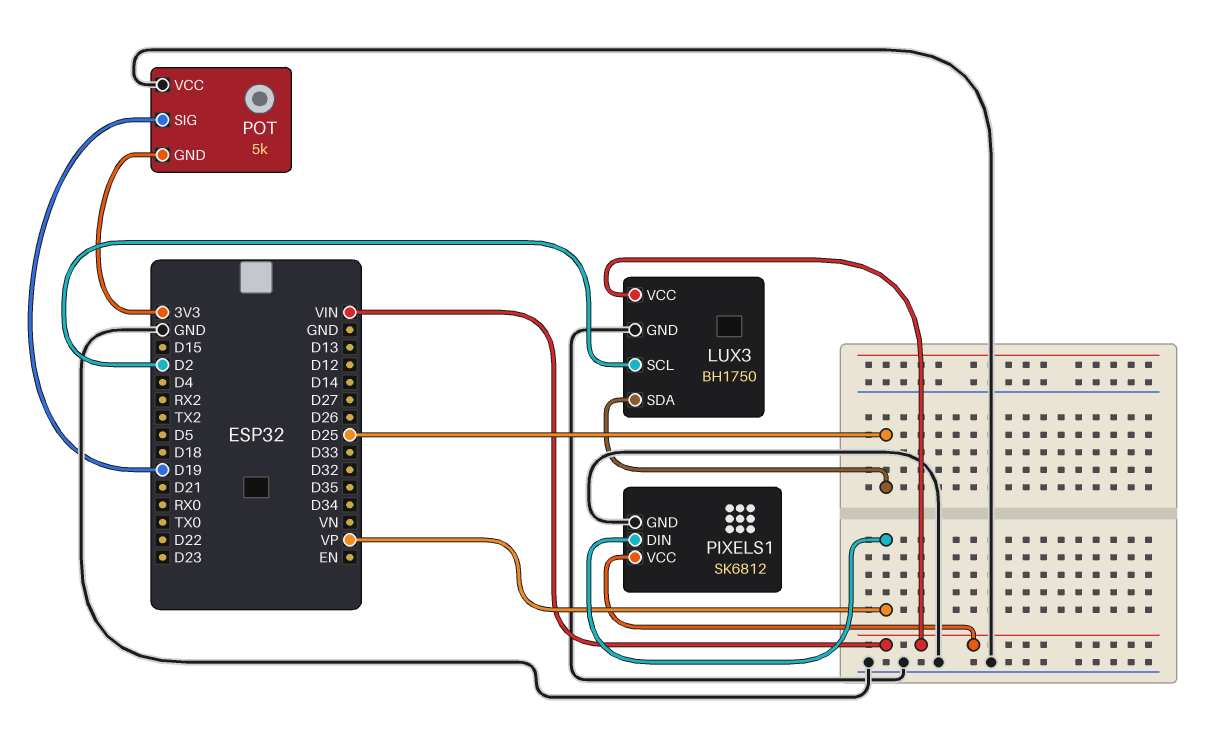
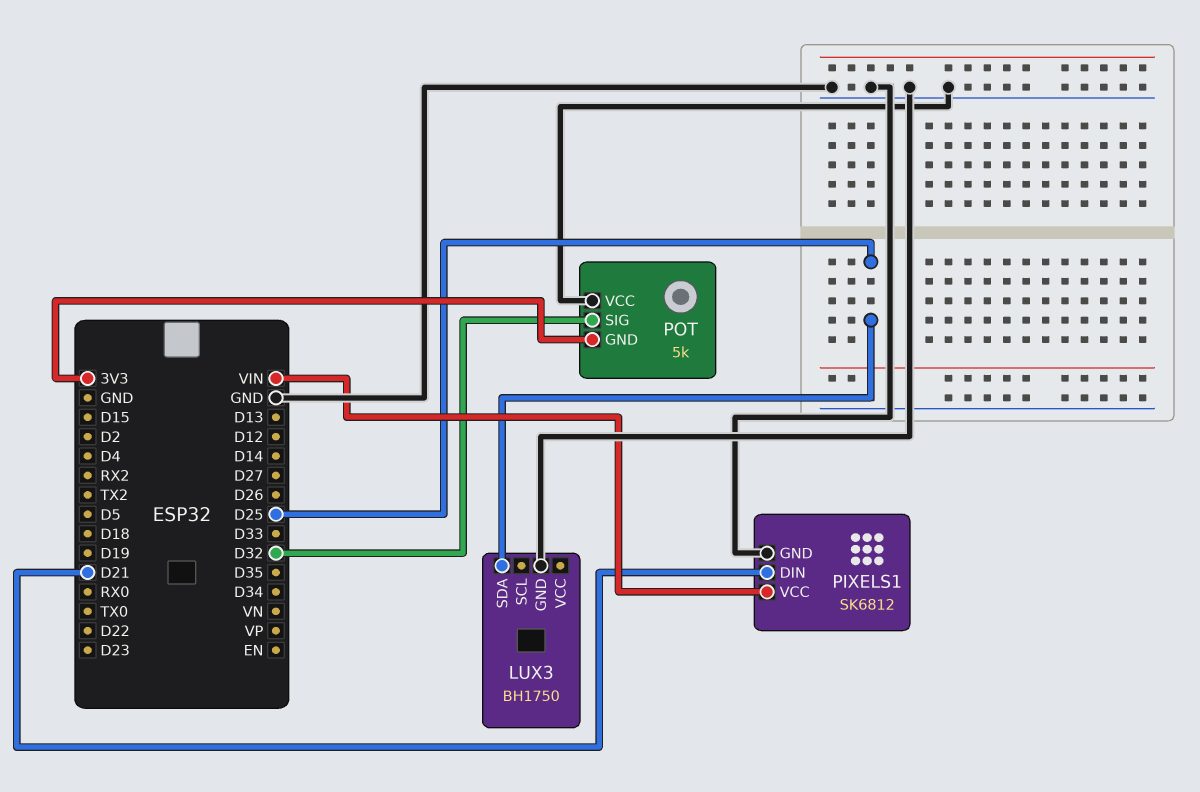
LUX3 pin SCL: D2 -> none
LUX3 pin VCC: VIN -> none
PIXELS1 pin DIN: VP -> D21
POT pin SIG: D19 -> D32

